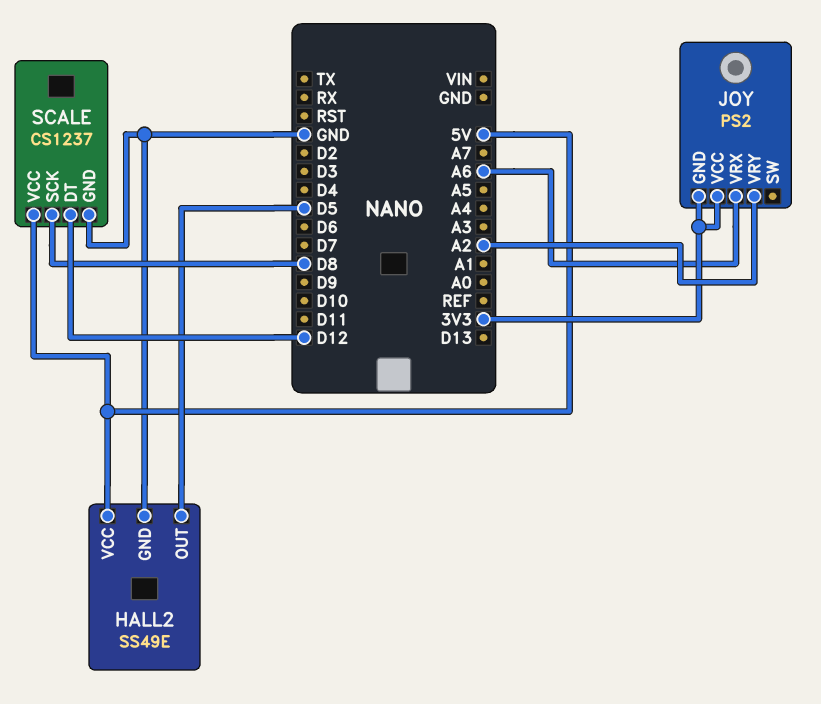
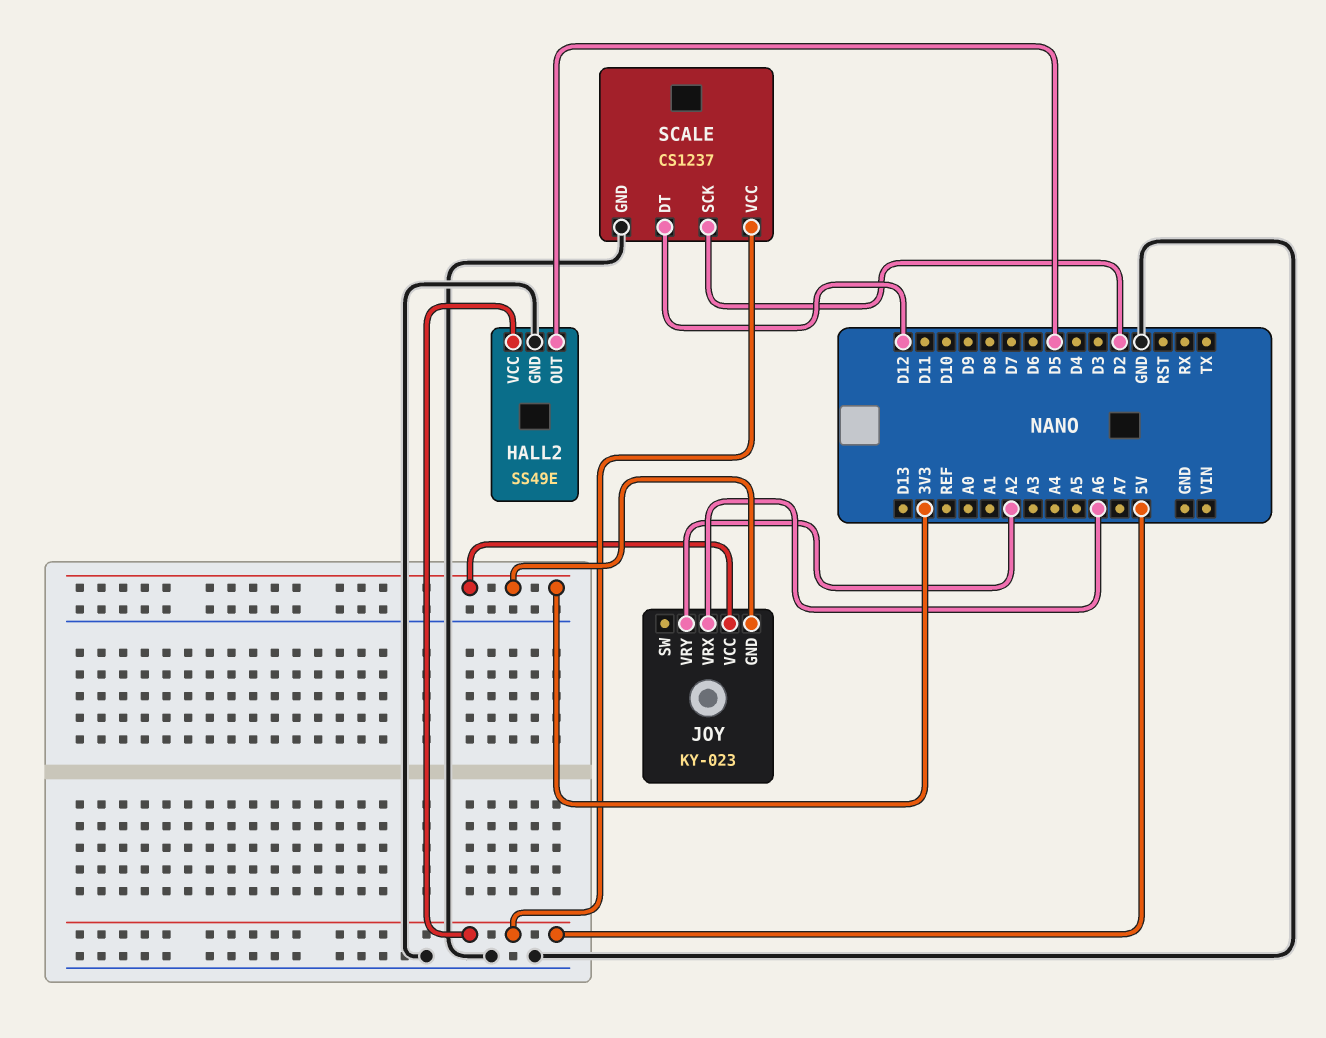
JOY: PS2 -> KY-023
SCALE pin SCK: D8 -> D2

